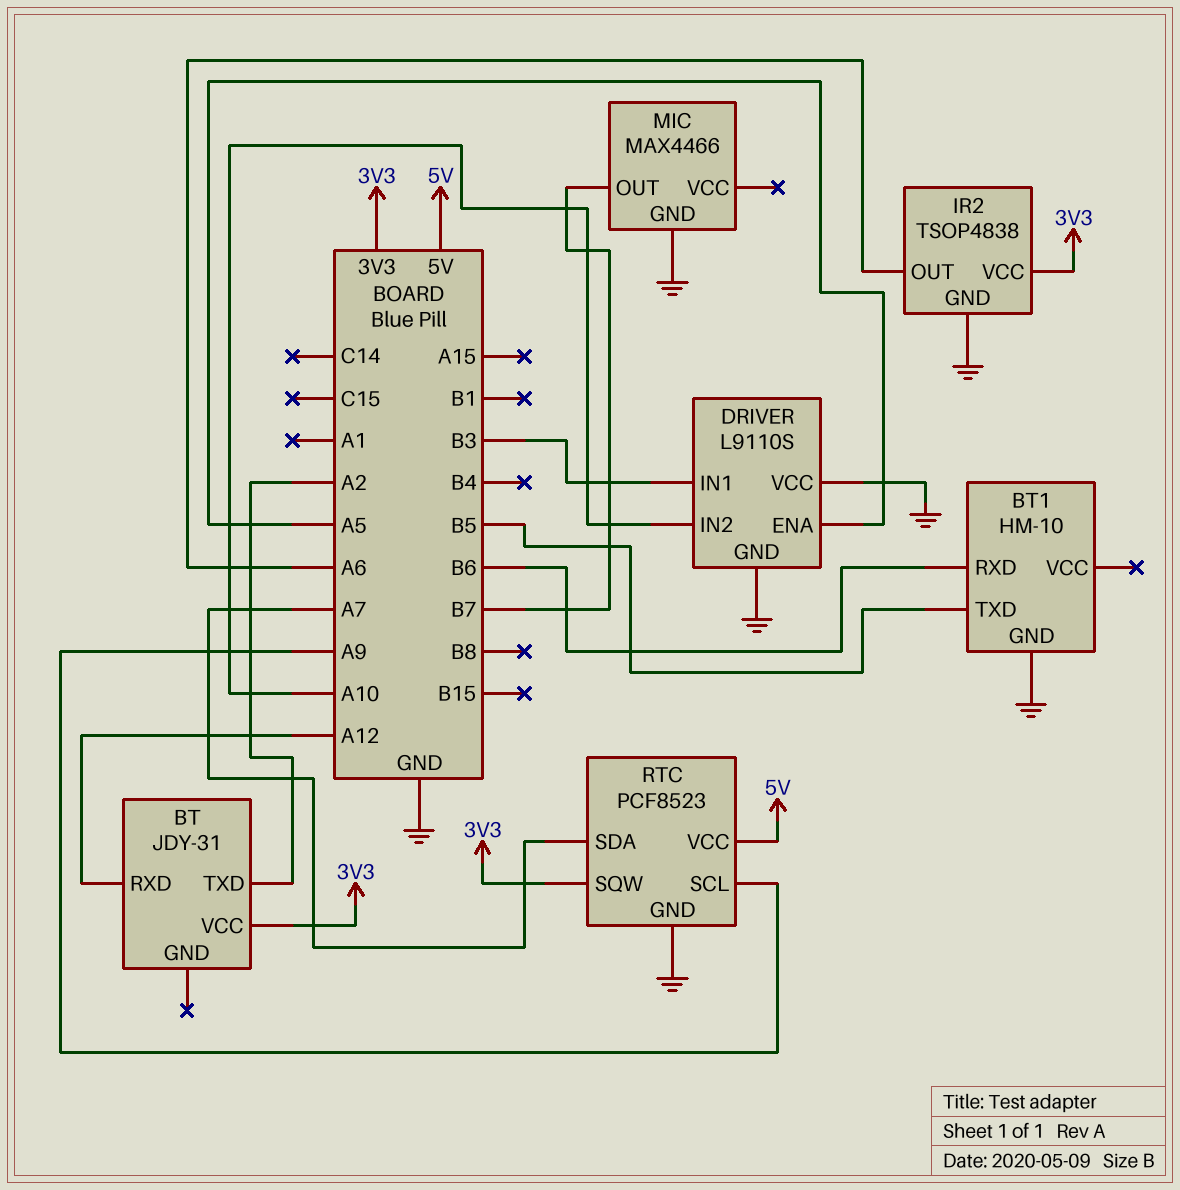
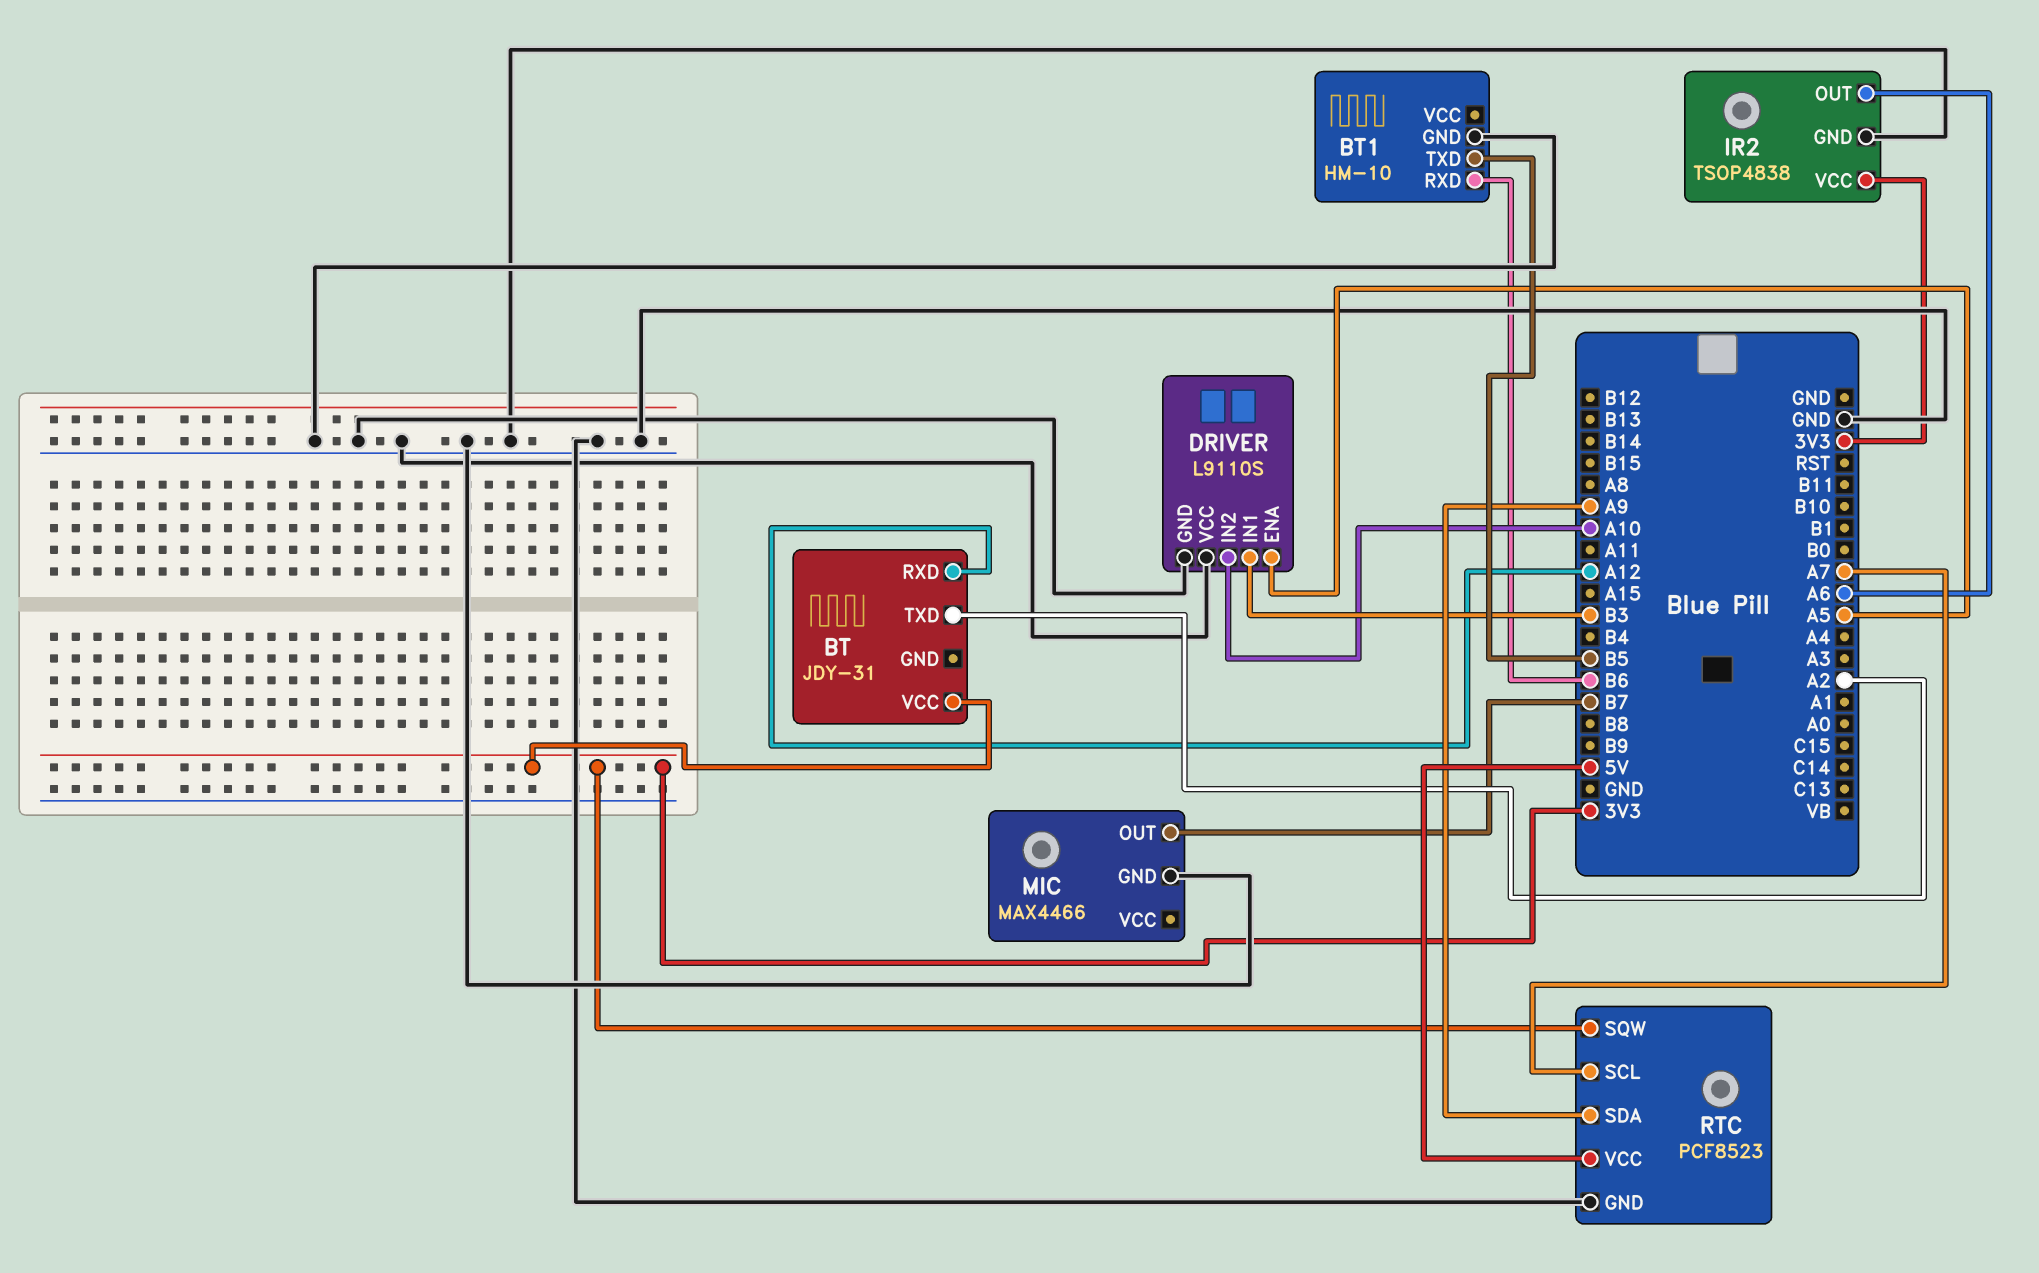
RTC pin SCL: A9 -> A7
RTC pin SDA: A7 -> A9

